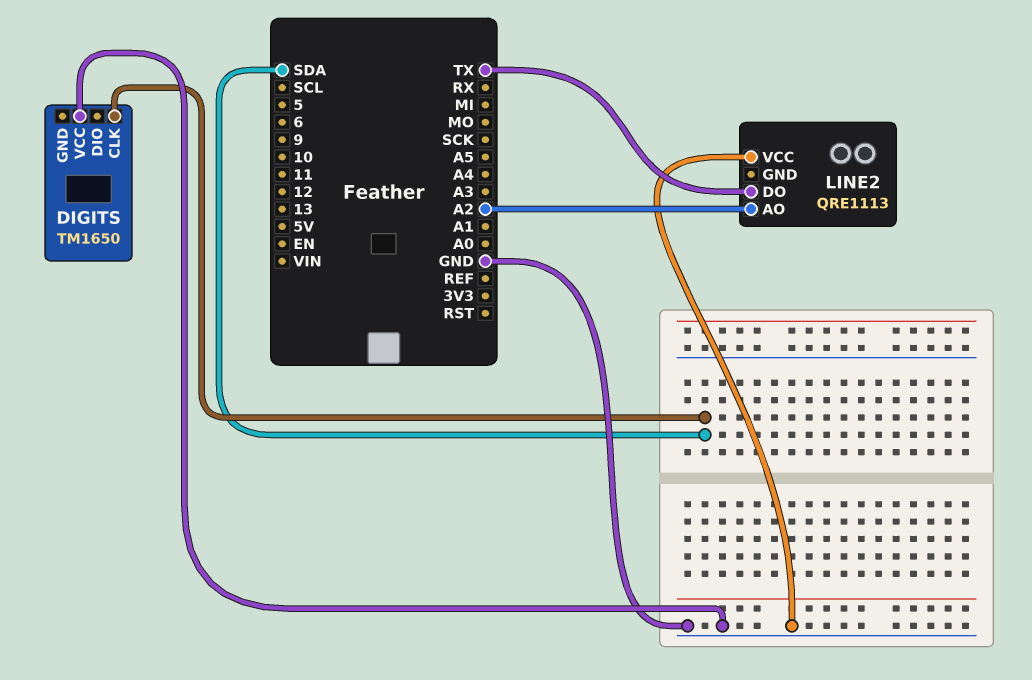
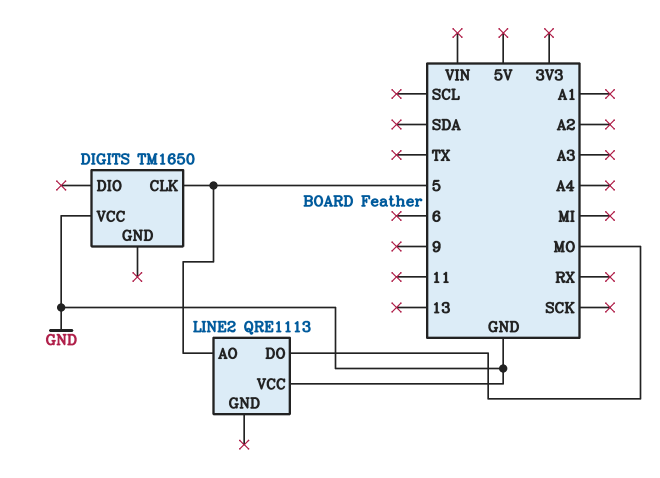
DIGITS pin CLK: SDA -> 5
LINE2 pin AO: A2 -> 5
LINE2 pin DO: TX -> MO

